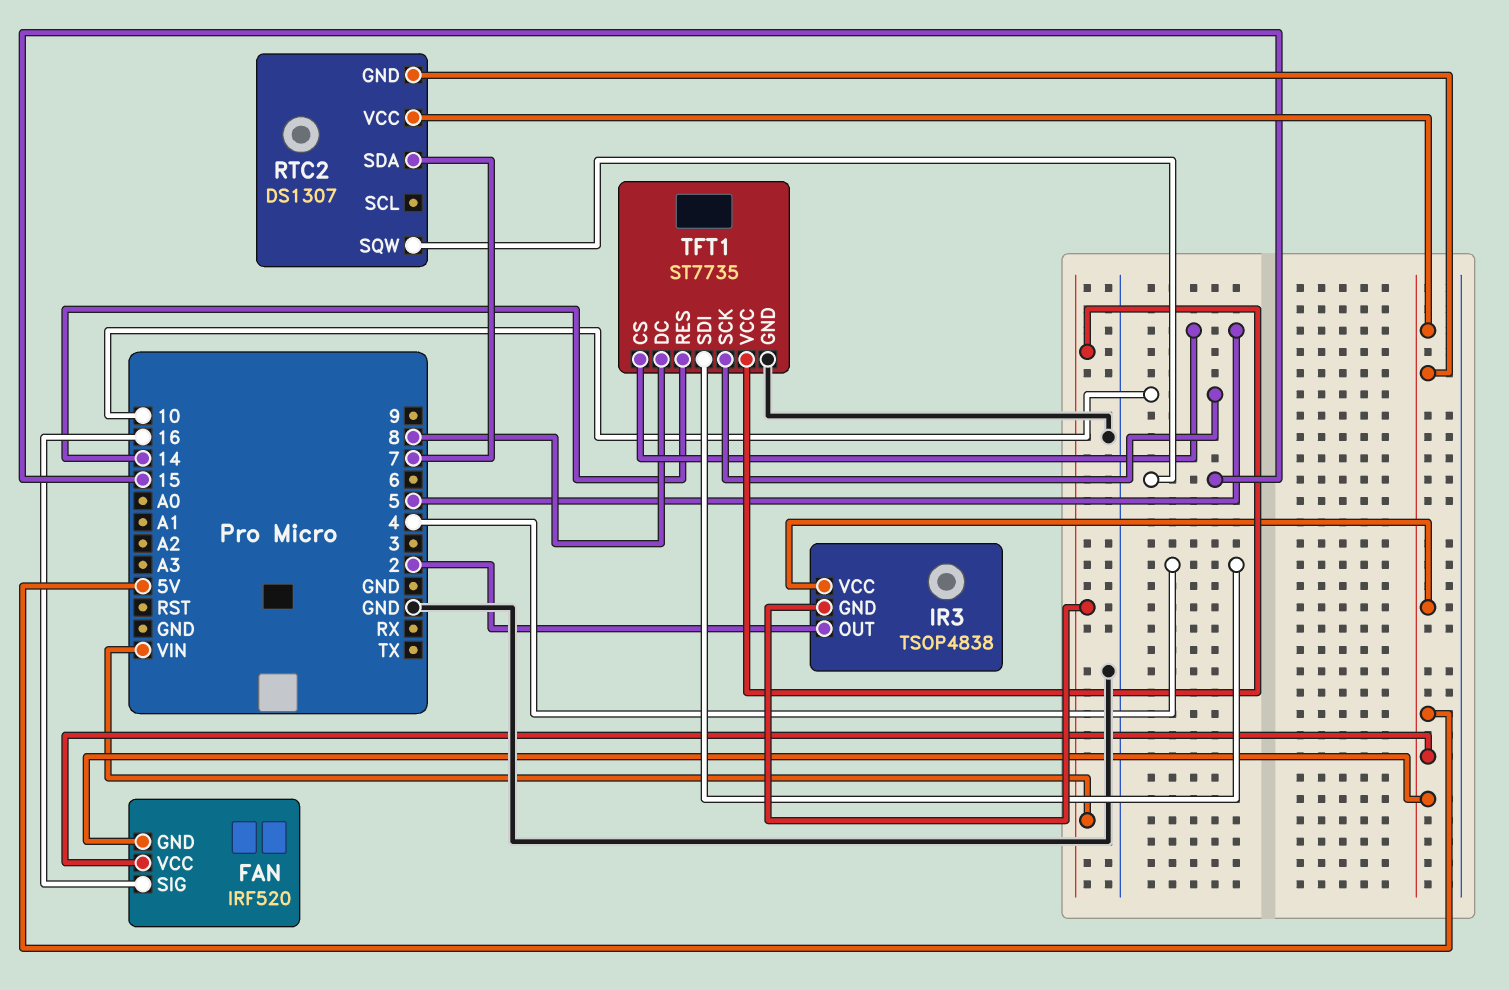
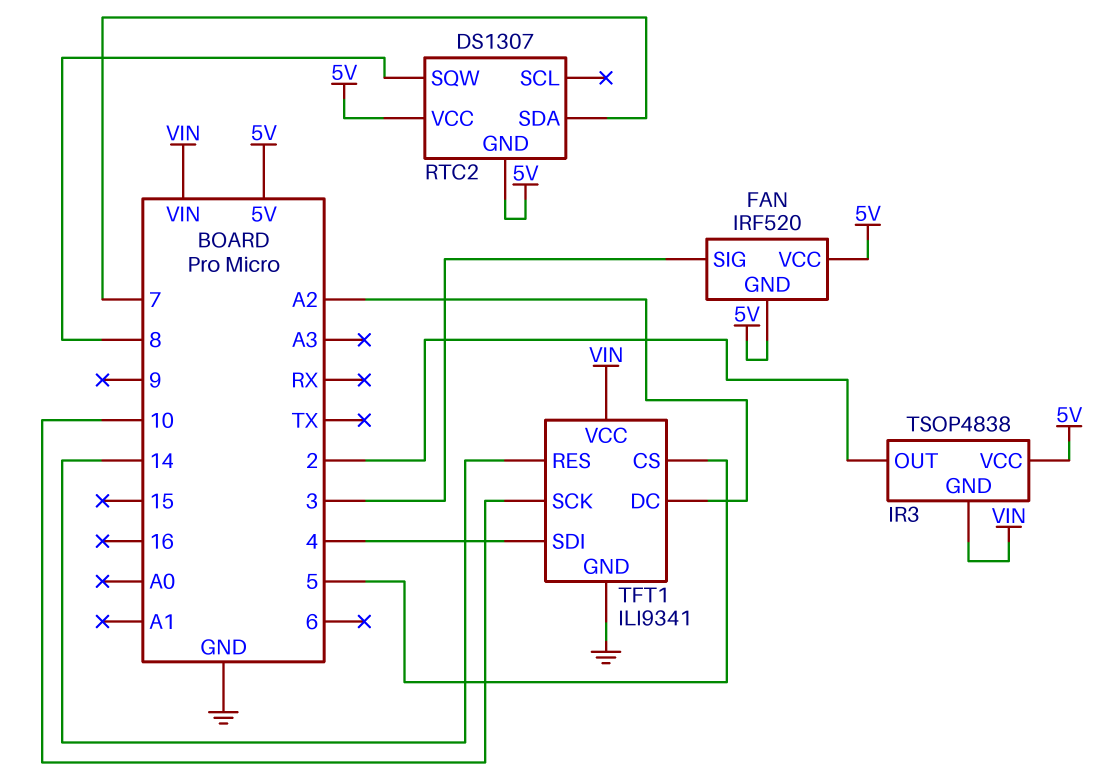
FAN pin SIG: 16 -> 3
RTC2 pin SQW: 15 -> 8
TFT1: ST7735 -> ILI9341
TFT1 pin DC: 8 -> A2

